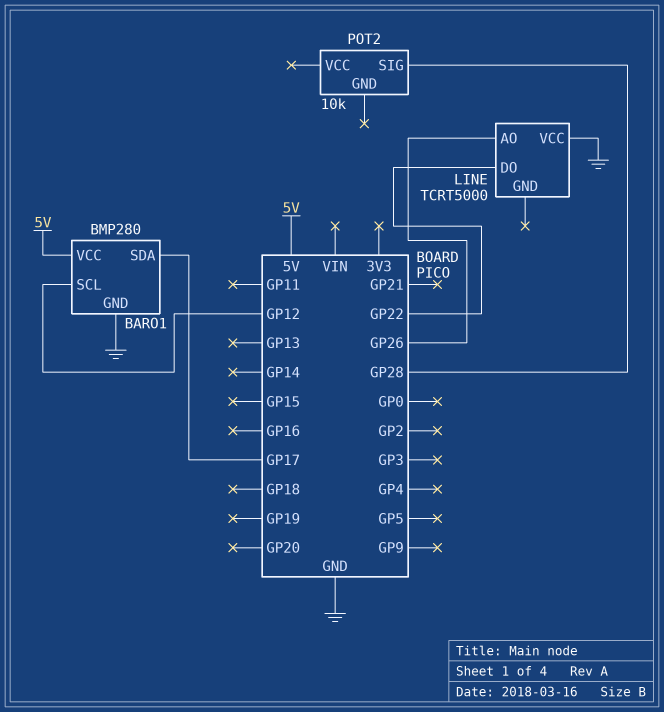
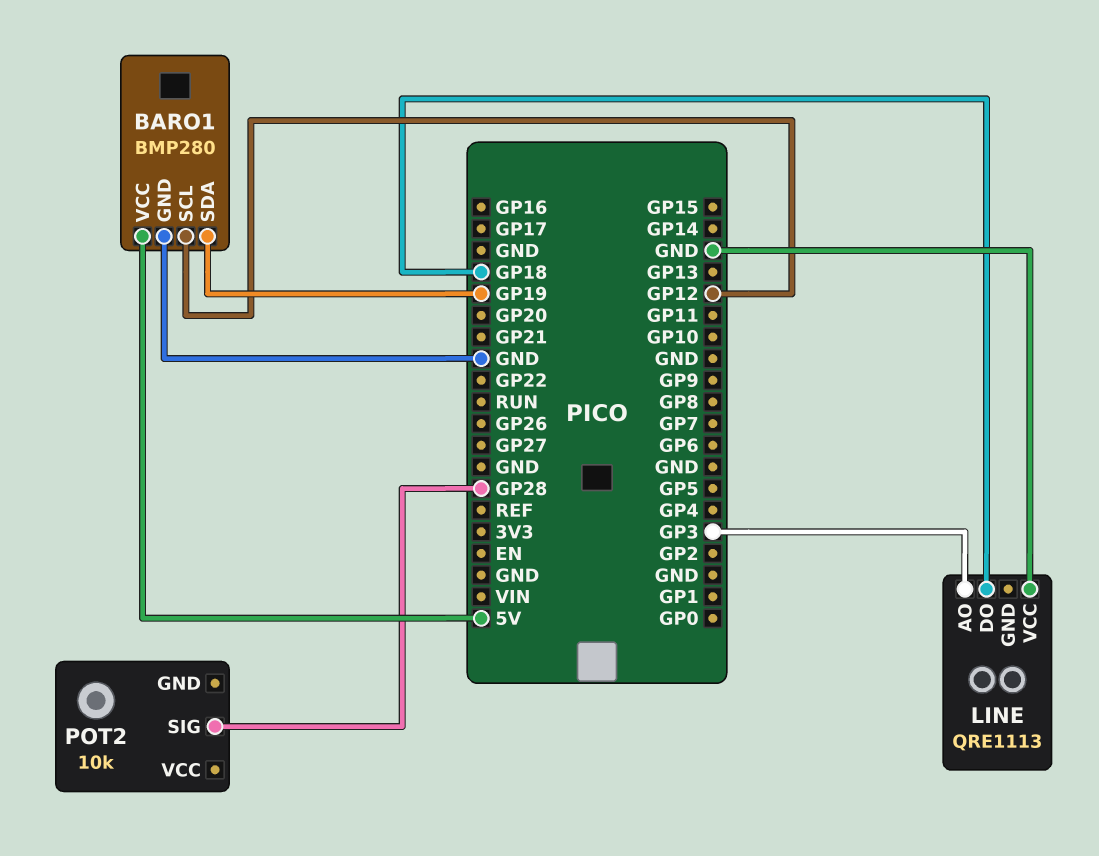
BARO1 pin SDA: GP17 -> GP19
LINE: TCRT5000 -> QRE1113
LINE pin AO: GP26 -> GP3
LINE pin DO: GP22 -> GP18

